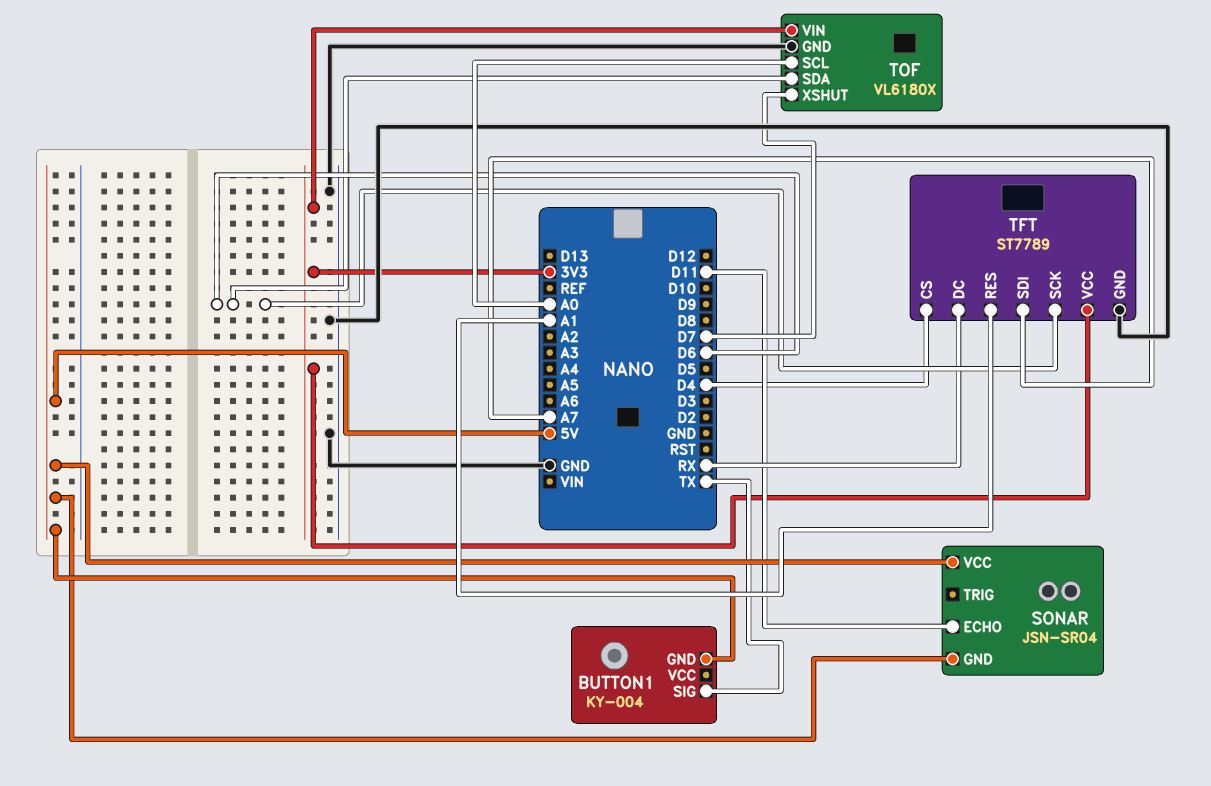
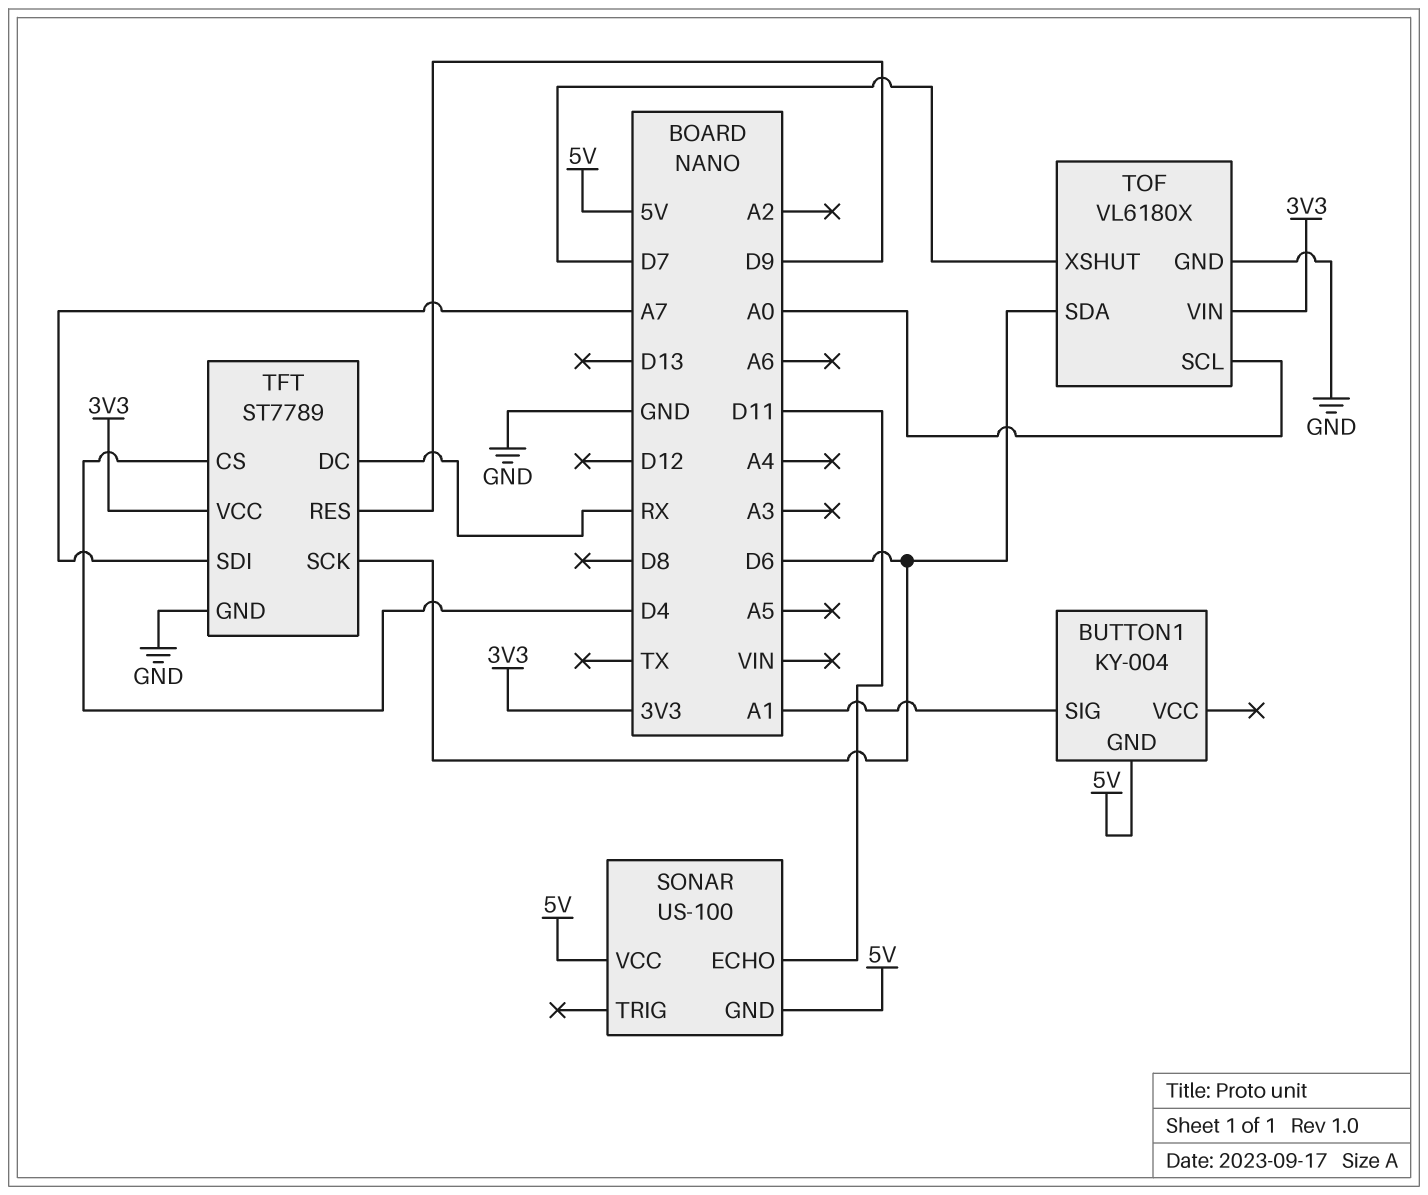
BUTTON1 pin SIG: TX -> A1
SONAR: JSN-SR04 -> US-100
TFT pin RES: A1 -> D9

